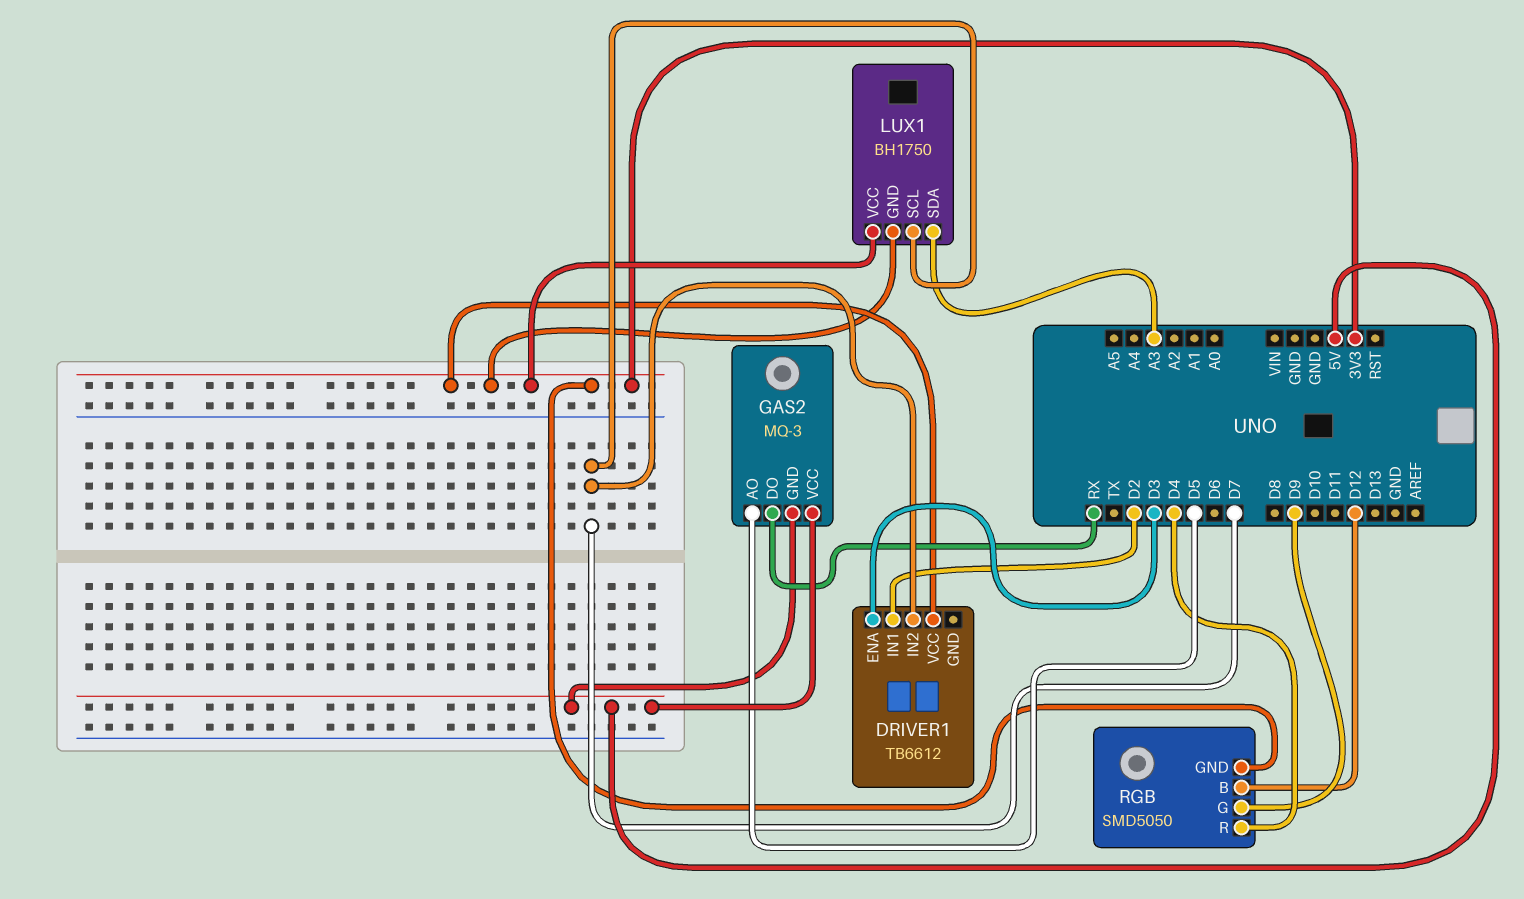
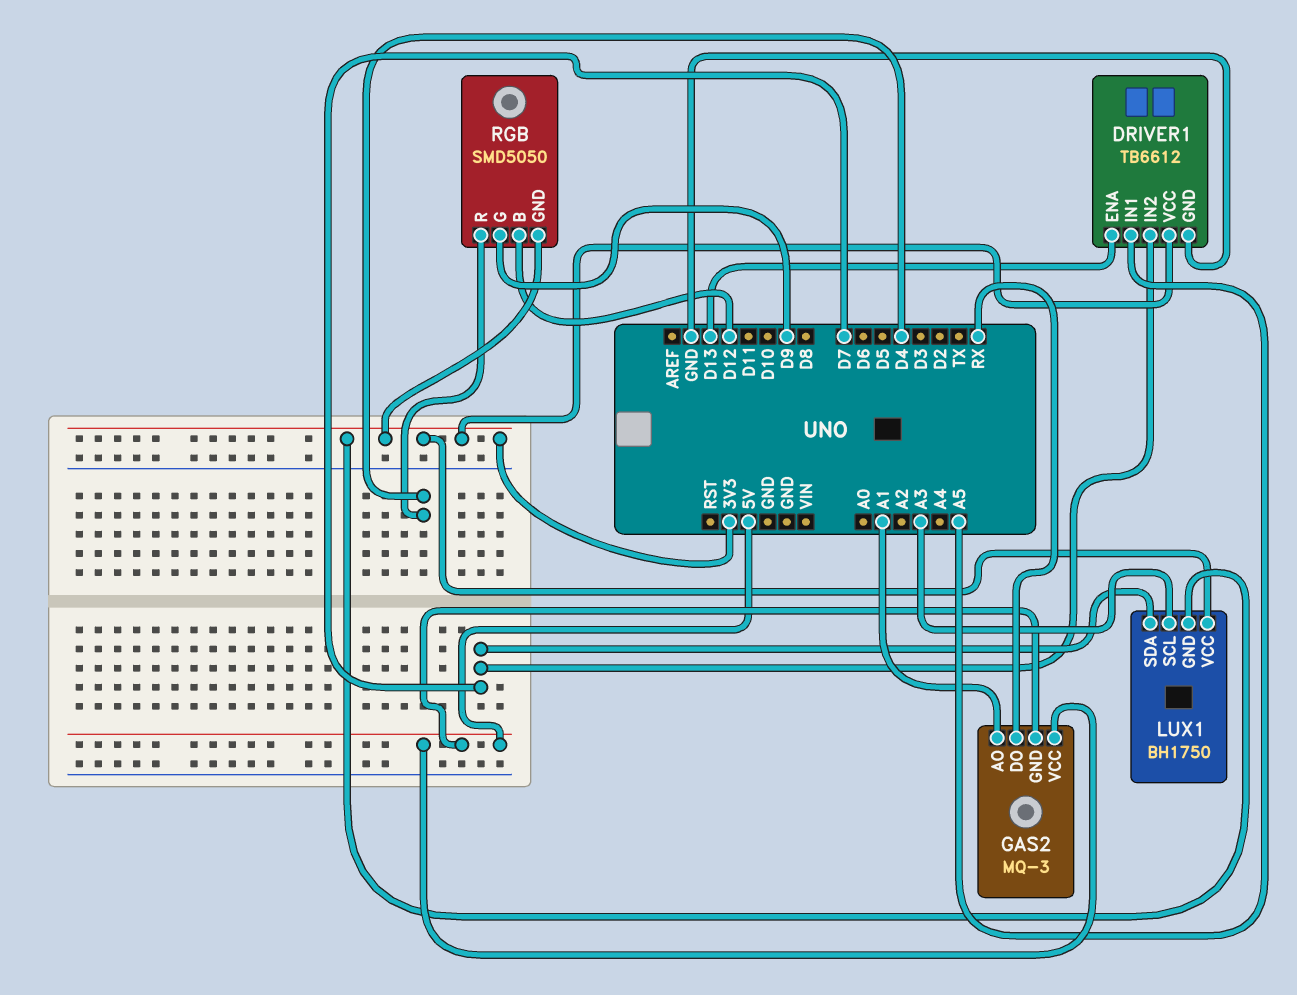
DRIVER1 pin ENA: D3 -> D13
DRIVER1 pin GND: none -> GND
DRIVER1 pin IN1: D2 -> A5
GAS2 pin AO: D5 -> A1
LUX1 pin SCL: D7 -> A3
LUX1 pin SDA: A3 -> D7

